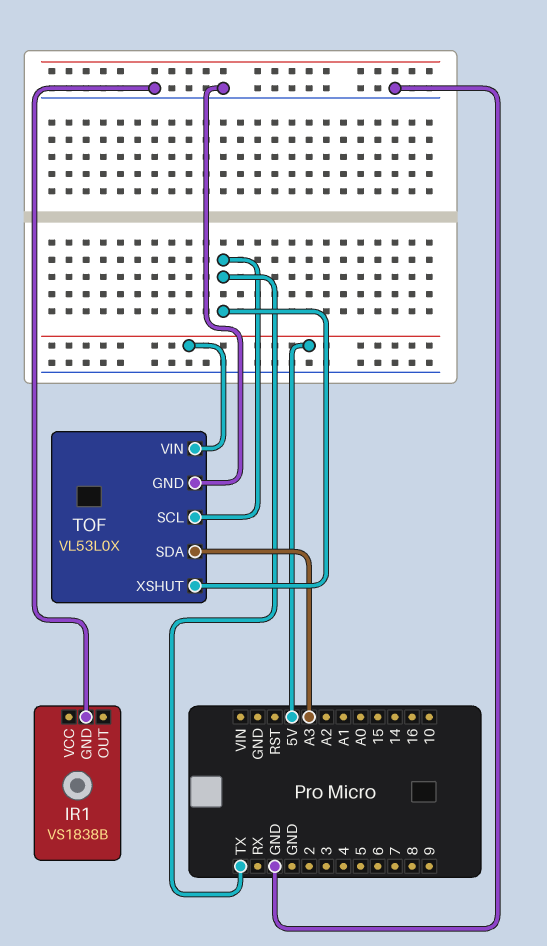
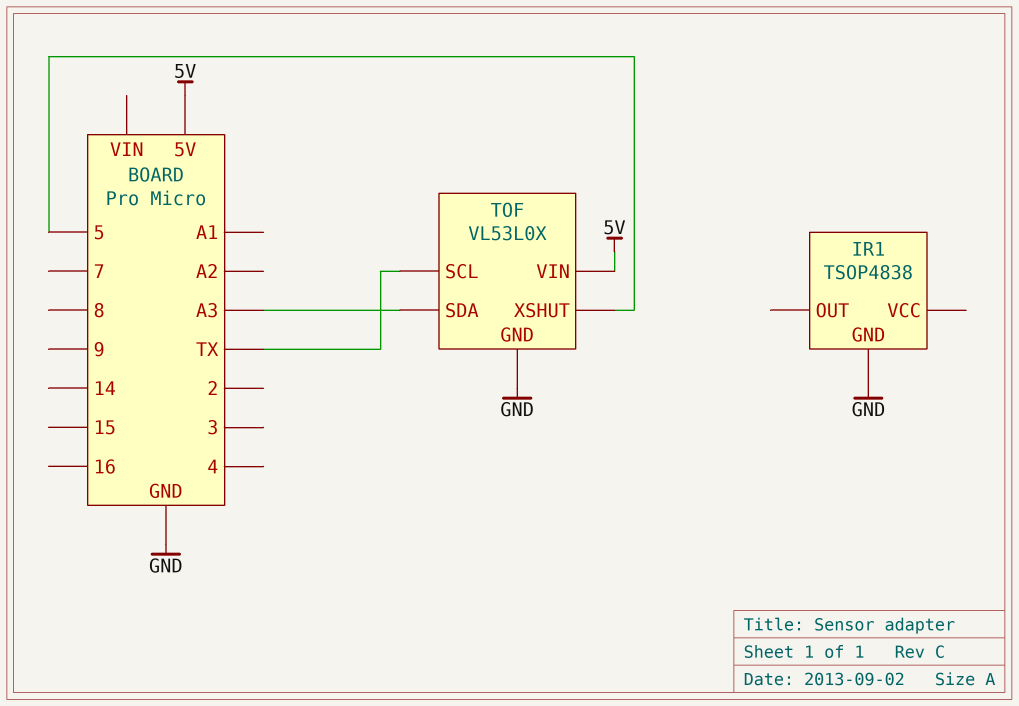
IR1: VS1838B -> TSOP4838
TOF pin XSHUT: TX -> 5

